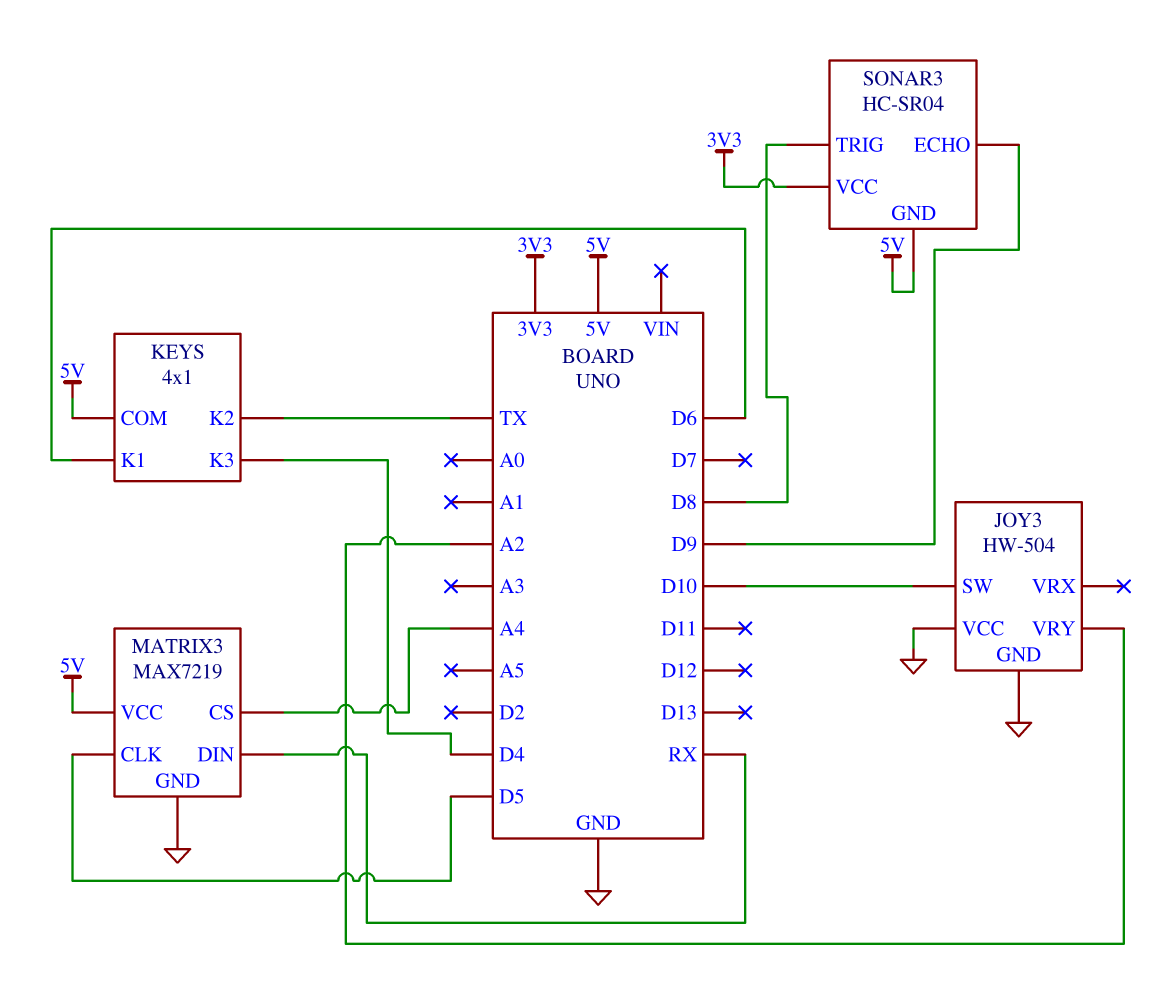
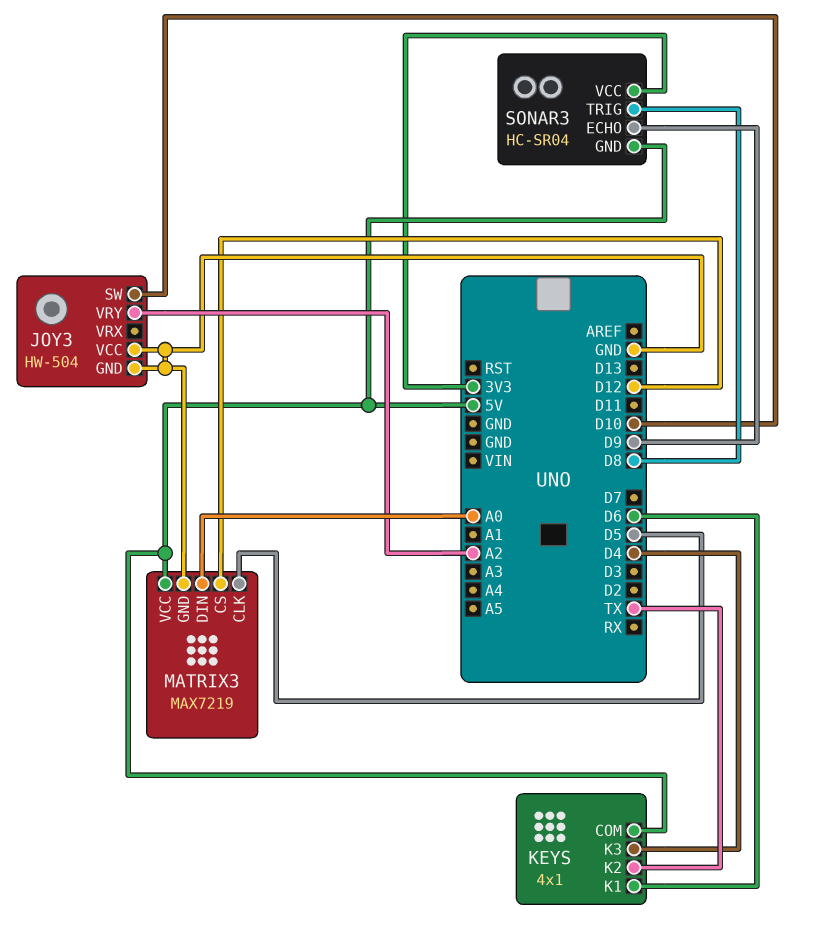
MATRIX3 pin CS: A4 -> D12
MATRIX3 pin DIN: RX -> A0

